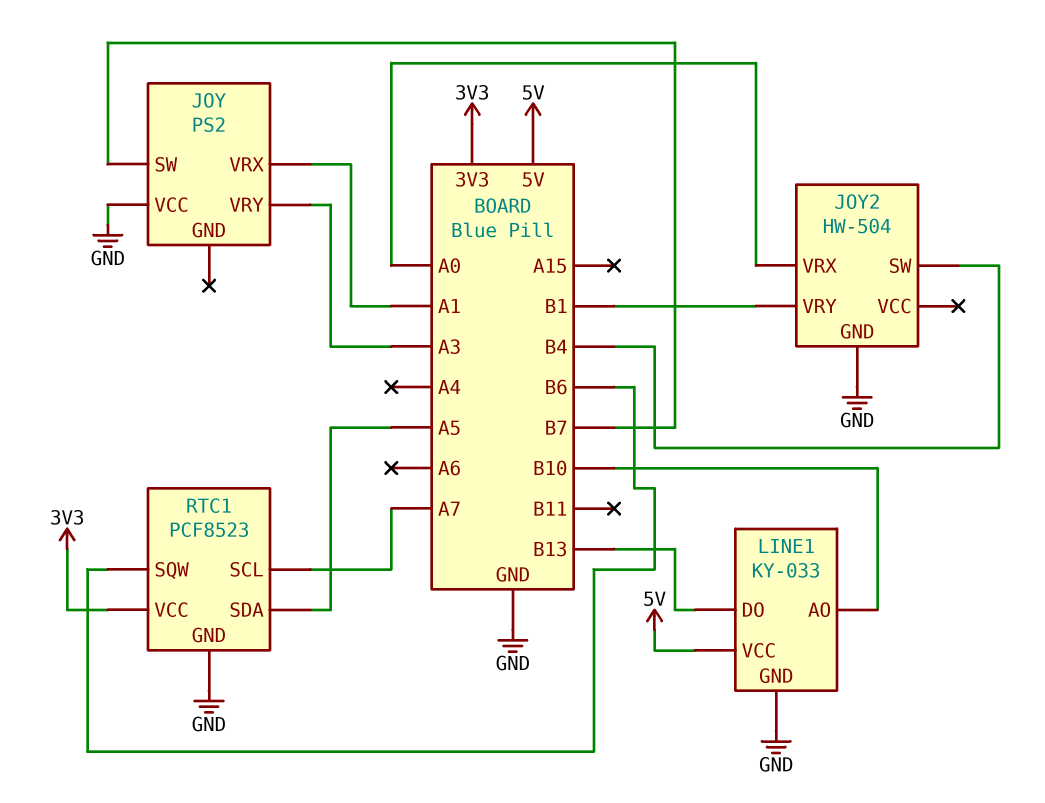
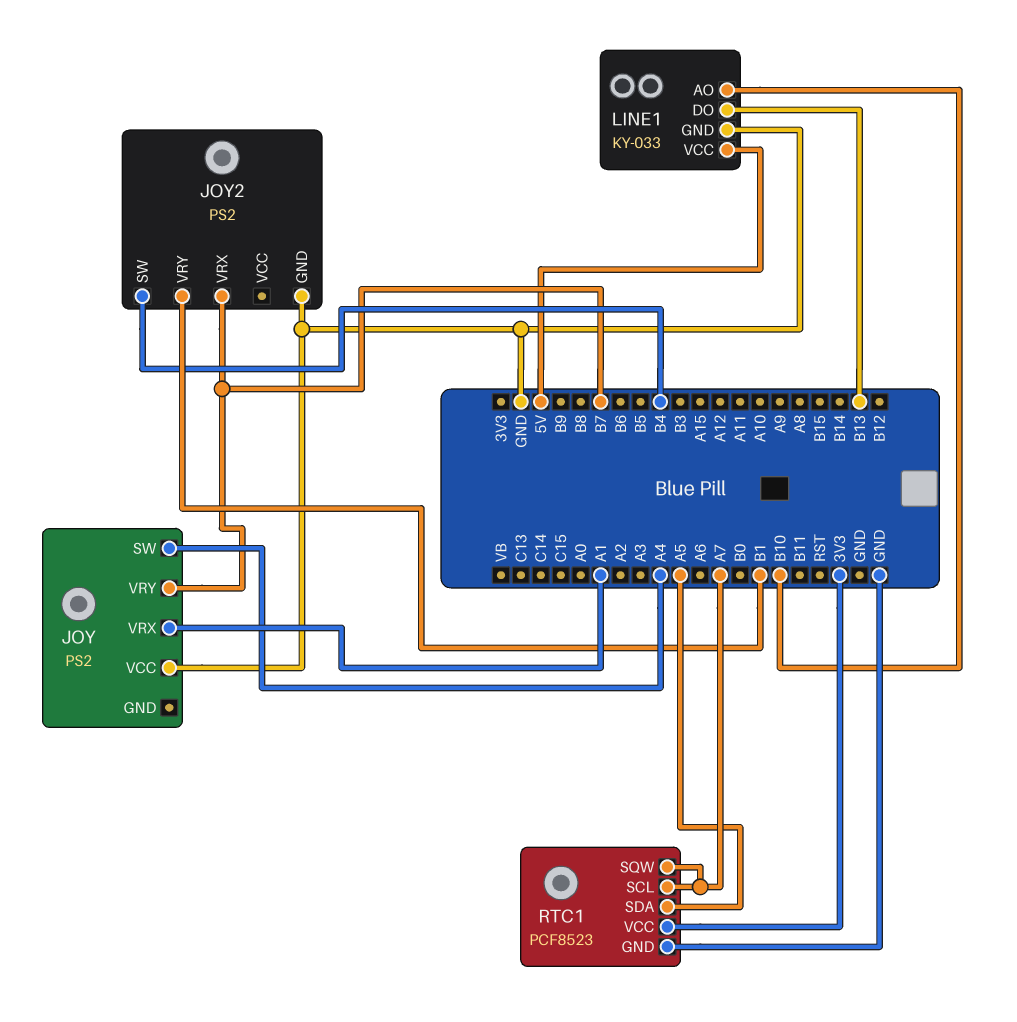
JOY pin SW: B7 -> A4
JOY pin VRY: A3 -> B7
JOY2: HW-504 -> PS2
JOY2 pin VRX: A0 -> B7
RTC1 pin SQW: B6 -> A7

